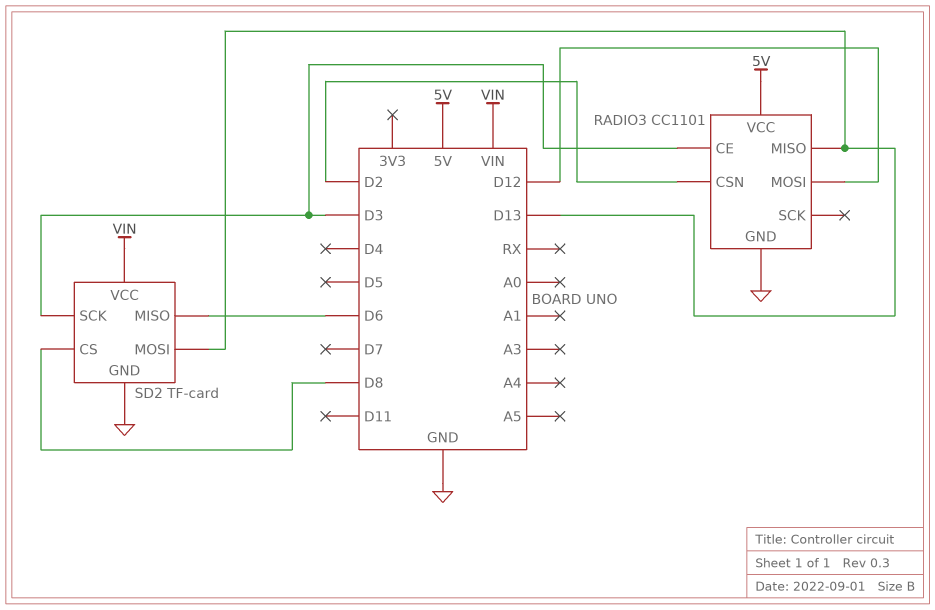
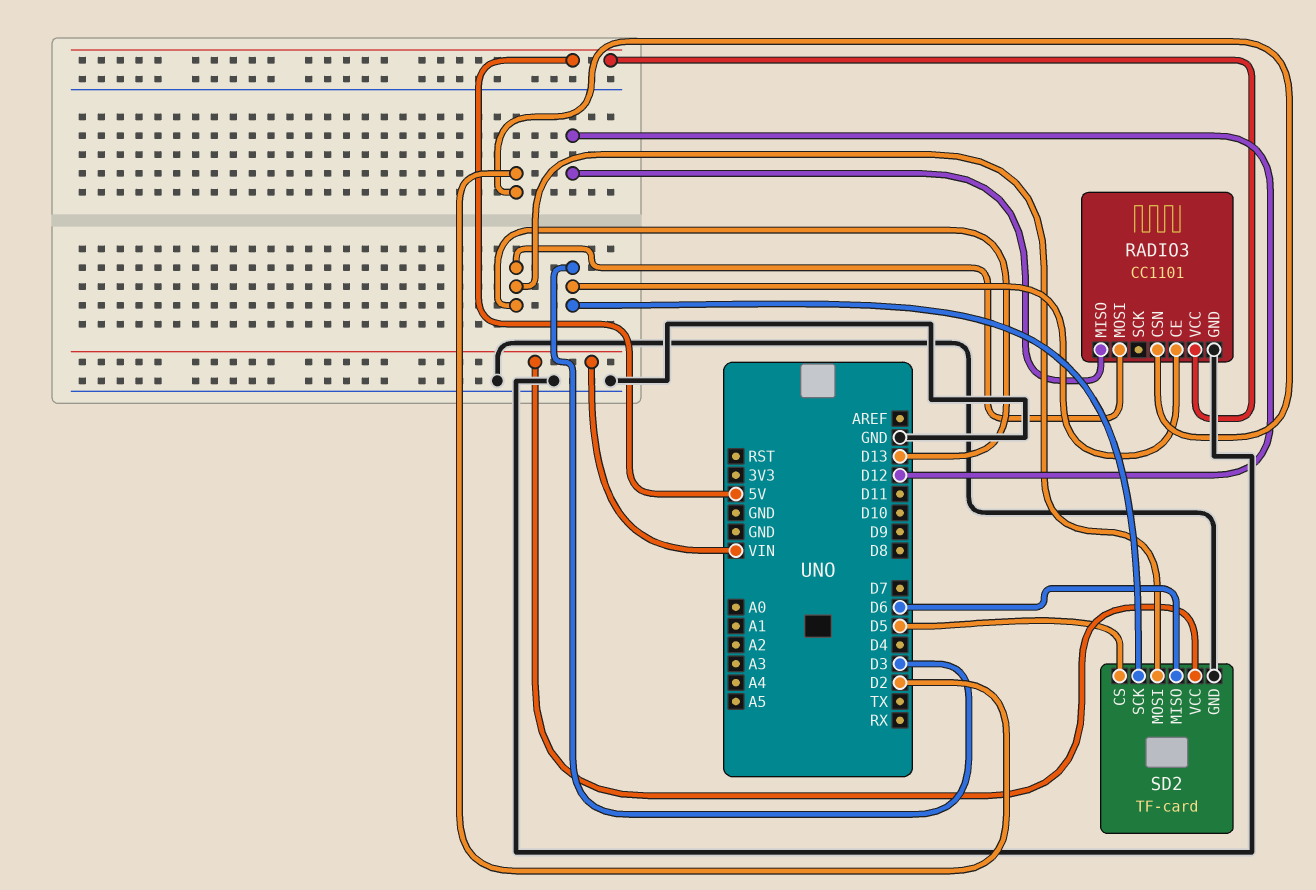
RADIO3 pin MISO: D13 -> D12
RADIO3 pin MOSI: D12 -> D13
SD2 pin CS: D8 -> D5

